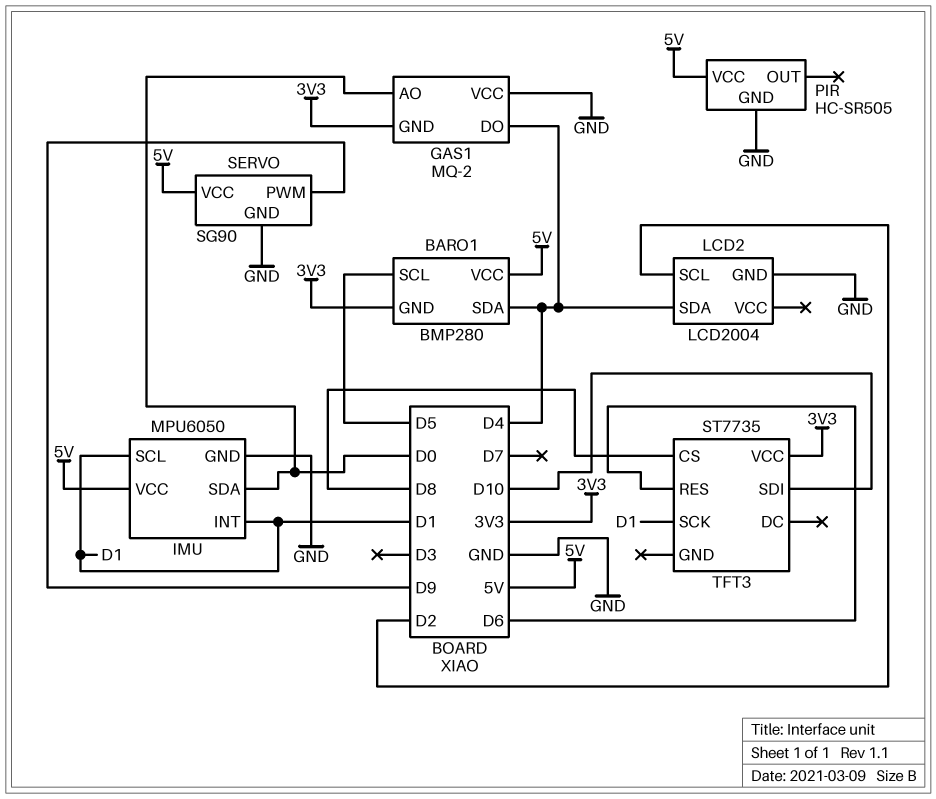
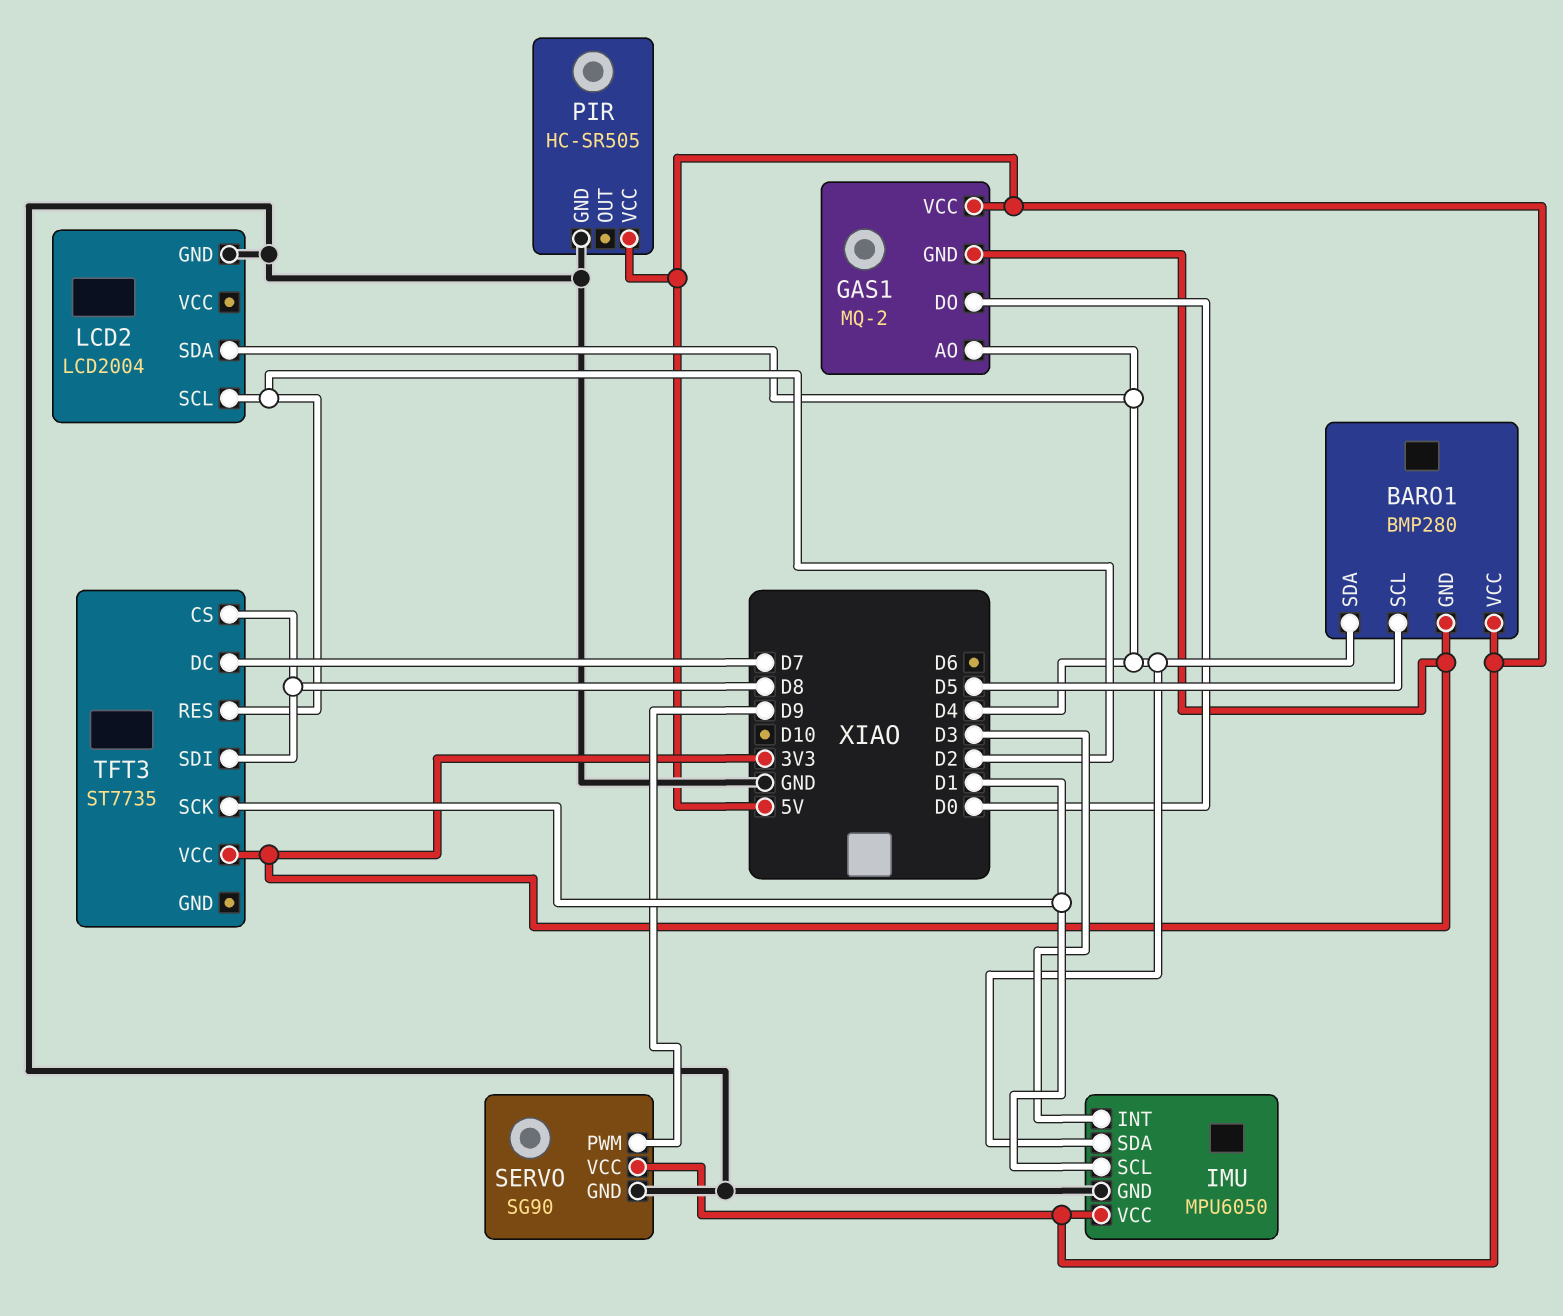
GAS1 pin AO: D0 -> D4
GAS1 pin DO: D4 -> D0
GAS1 pin VCC: GND -> 5V
IMU pin INT: D1 -> D3
IMU pin SDA: D0 -> D4
TFT3 pin DC: none -> D7
TFT3 pin RES: D6 -> D2
TFT3 pin SDI: D10 -> D8

